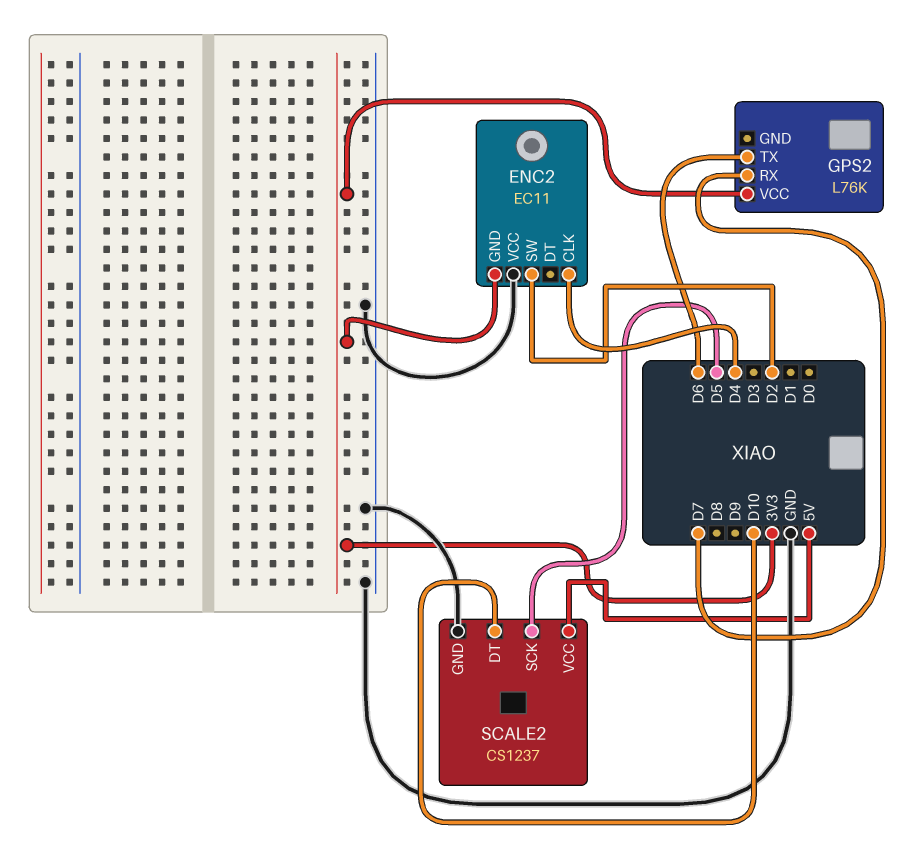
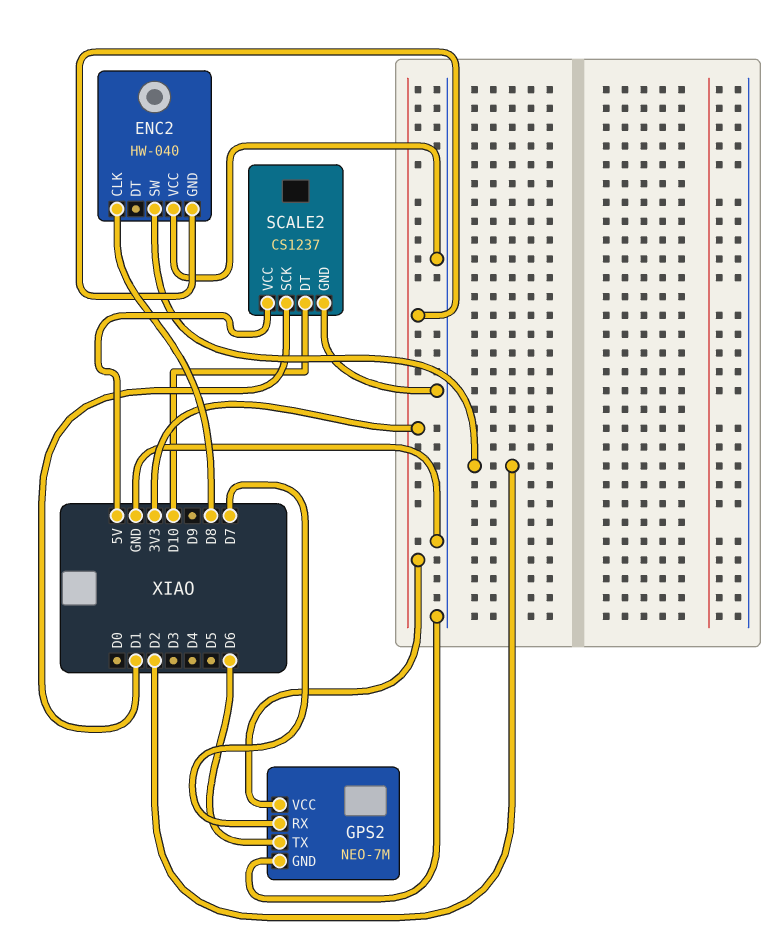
ENC2: EC11 -> HW-040
ENC2 pin CLK: D4 -> D8
GPS2: L76K -> NEO-7M
GPS2 pin GND: none -> GND
SCALE2 pin SCK: D5 -> D1

